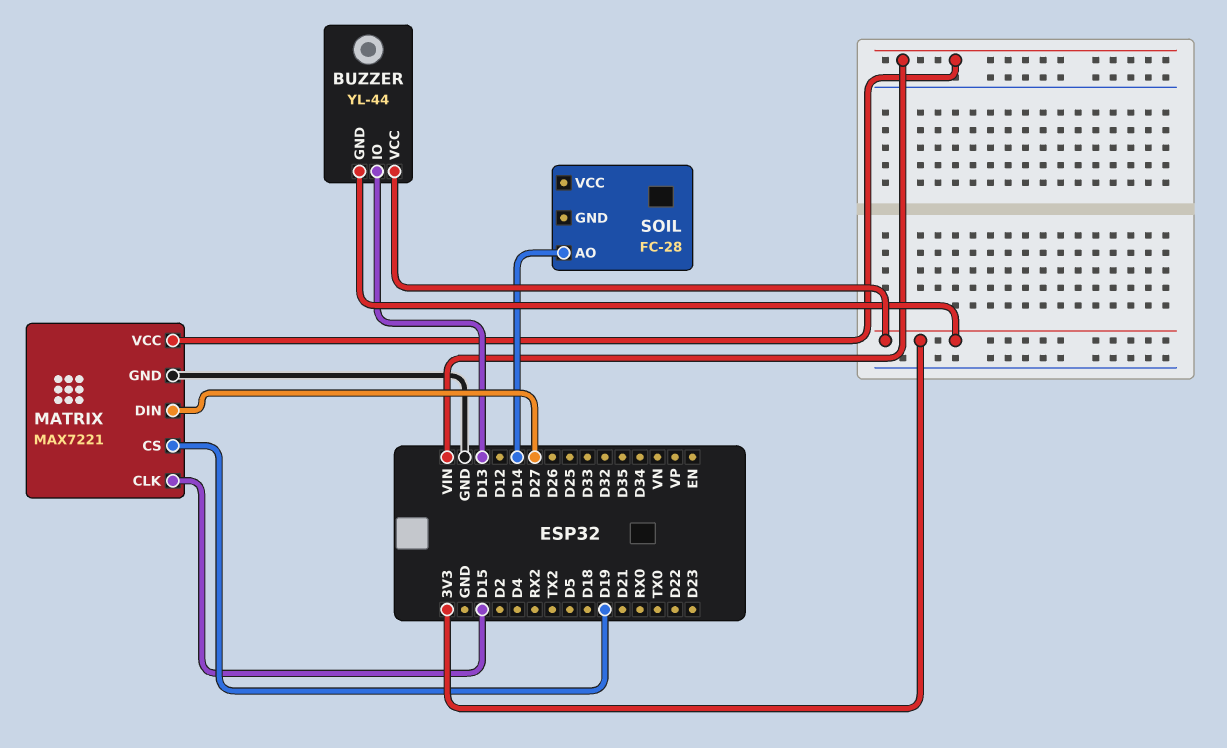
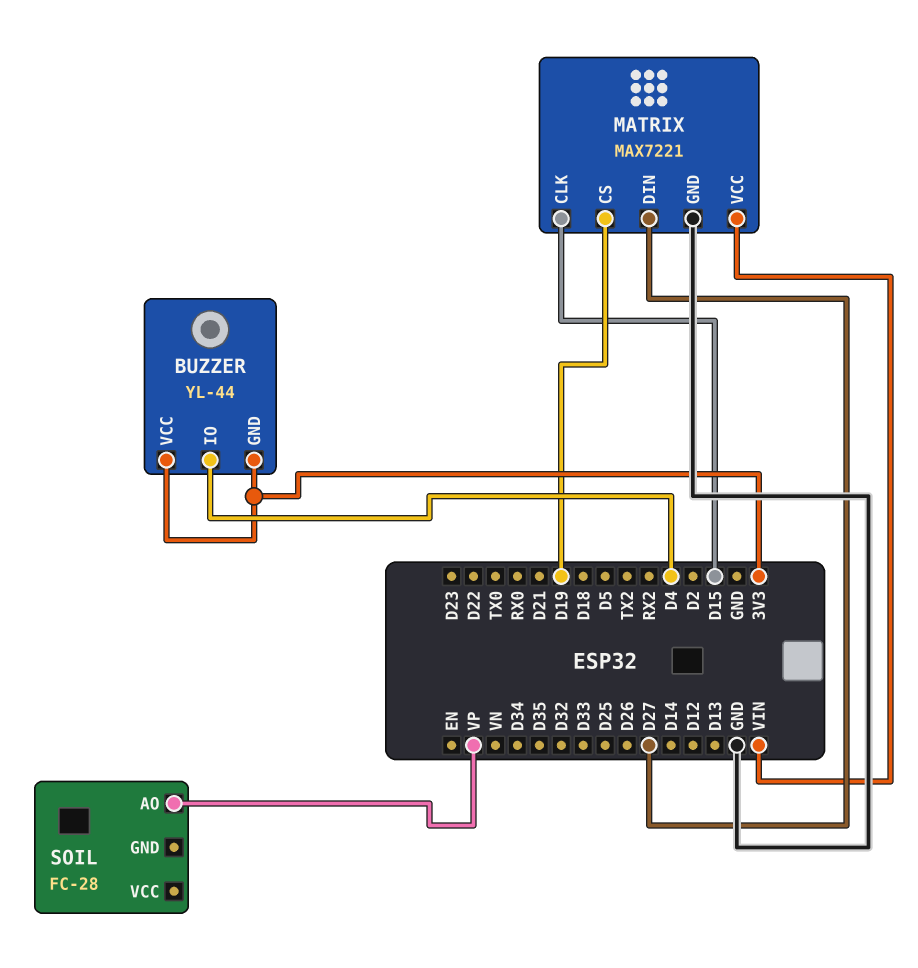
BUZZER pin IO: D13 -> D4
SOIL pin AO: D14 -> VP

